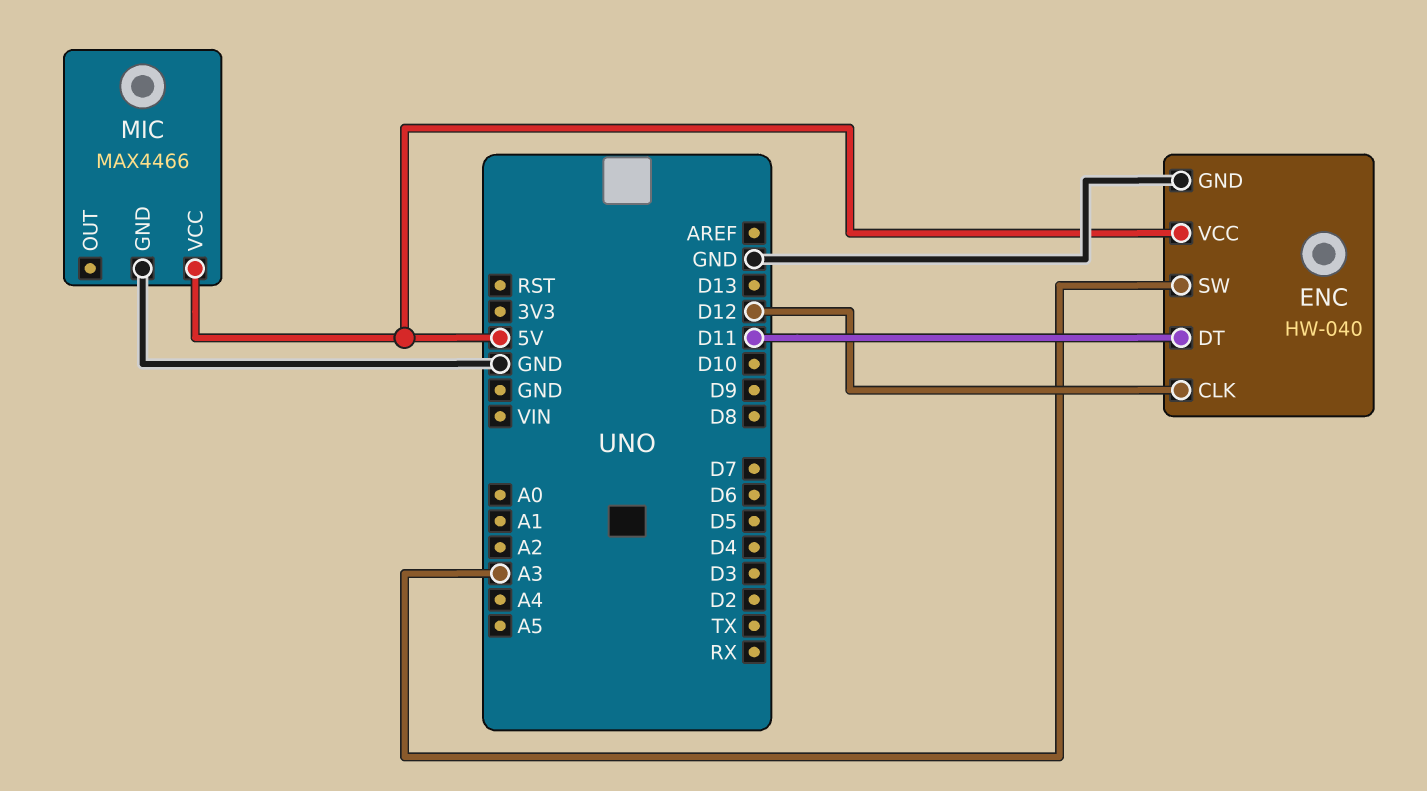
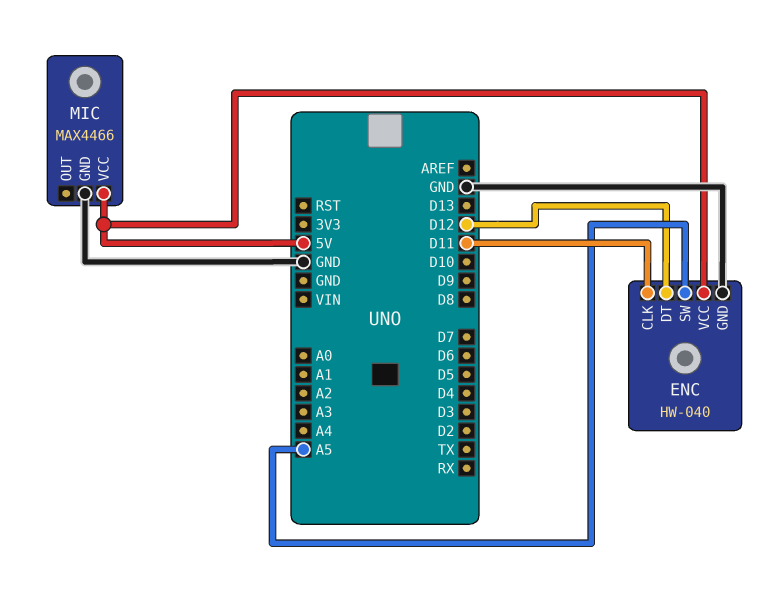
ENC pin CLK: D12 -> D11
ENC pin DT: D11 -> D12
ENC pin SW: A3 -> A5

